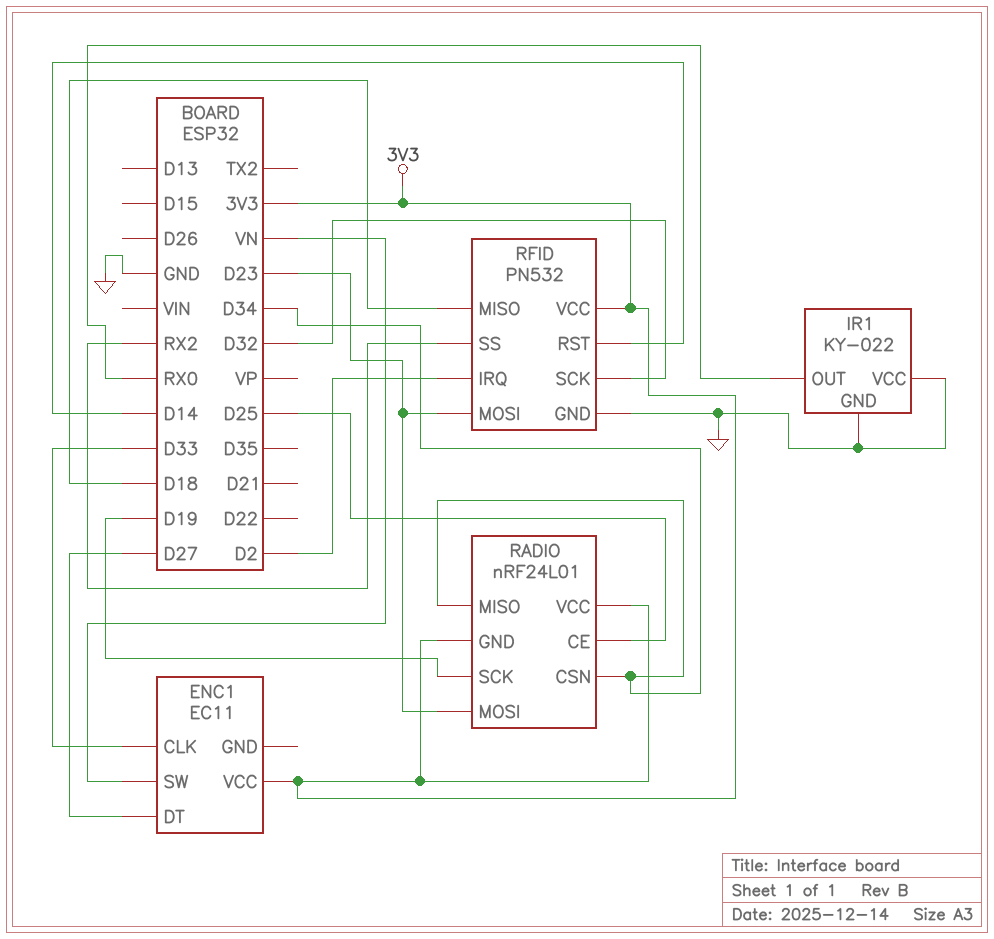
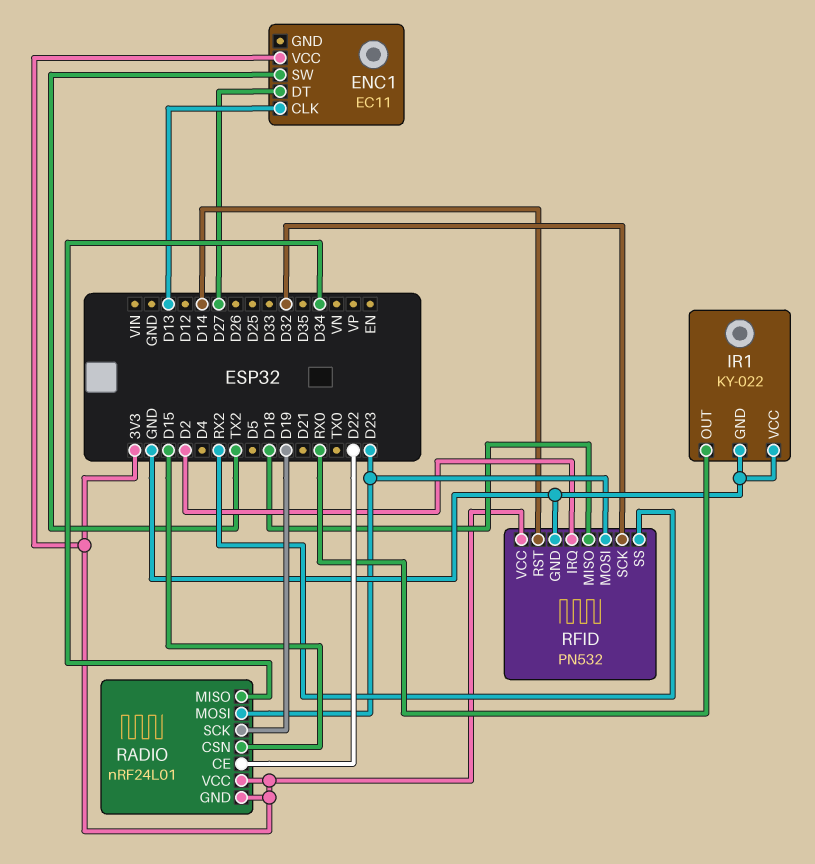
ENC1 pin CLK: D33 -> D13
ENC1 pin SW: VN -> TX2
RADIO pin CE: D25 -> D22
RADIO pin CSN: D34 -> D15

